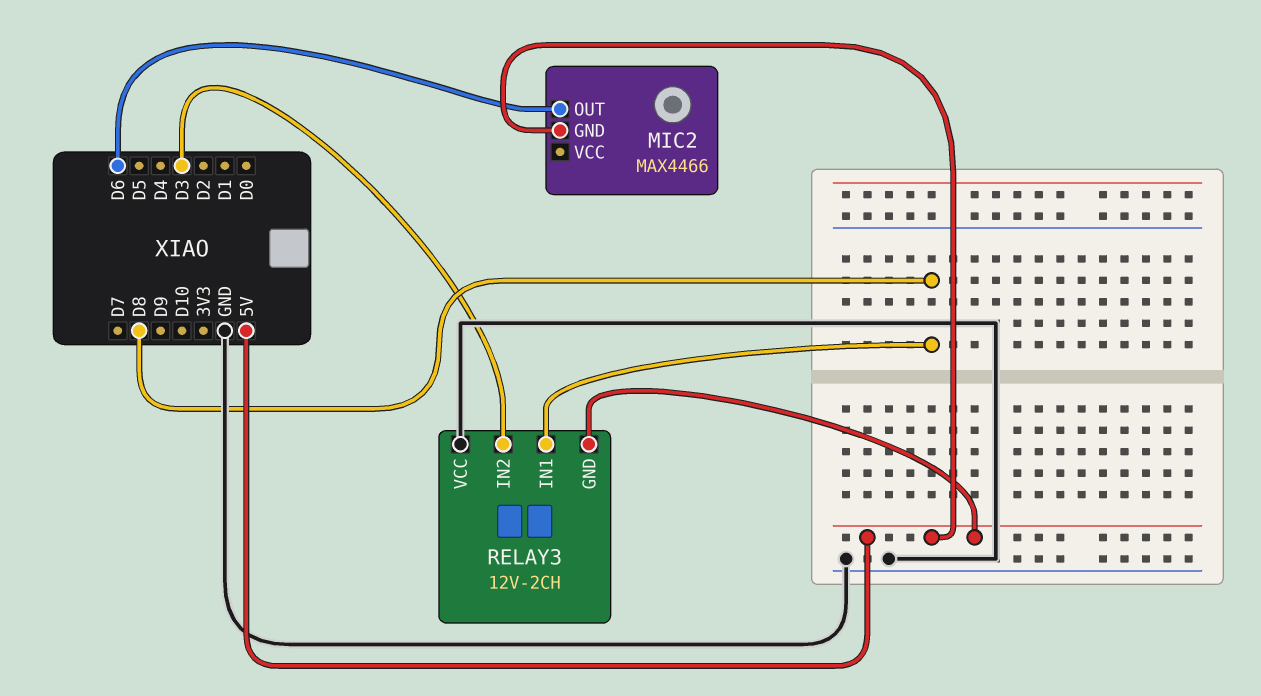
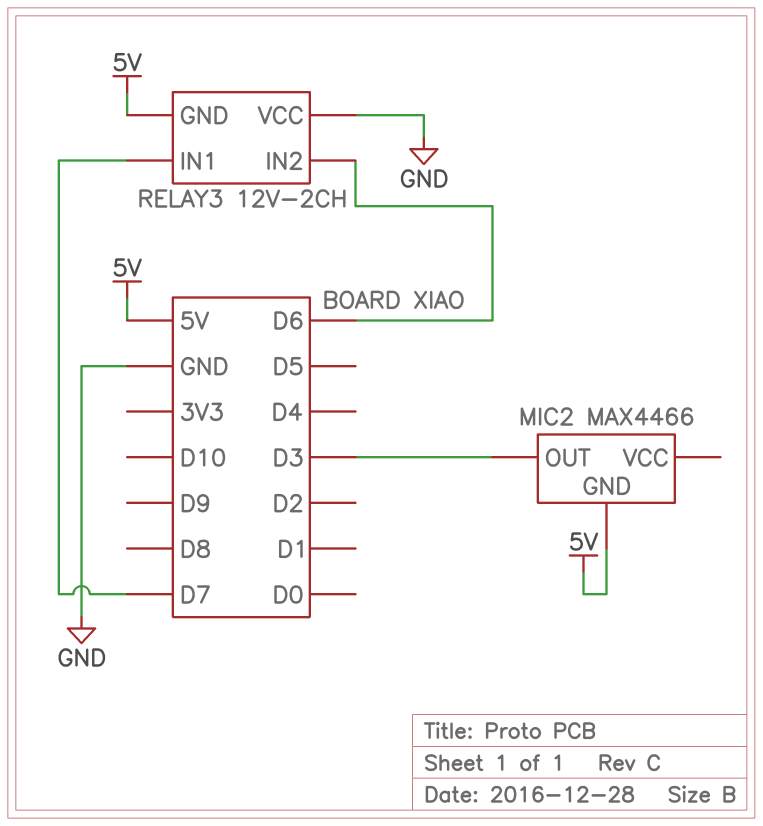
MIC2 pin OUT: D6 -> D3
RELAY3 pin IN1: D8 -> D7
RELAY3 pin IN2: D3 -> D6

